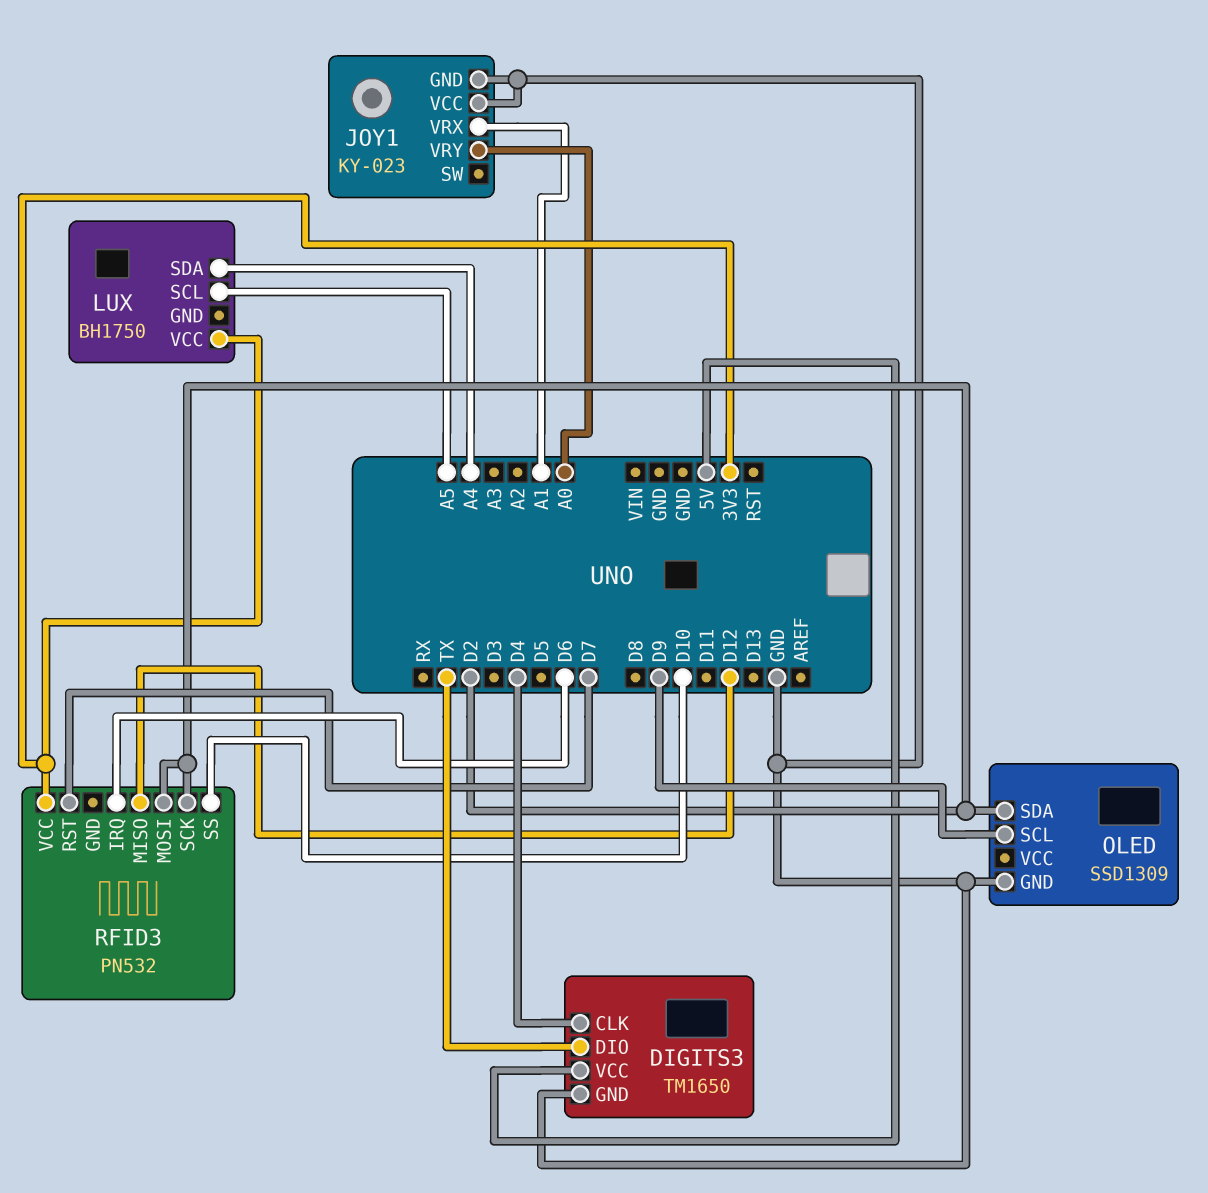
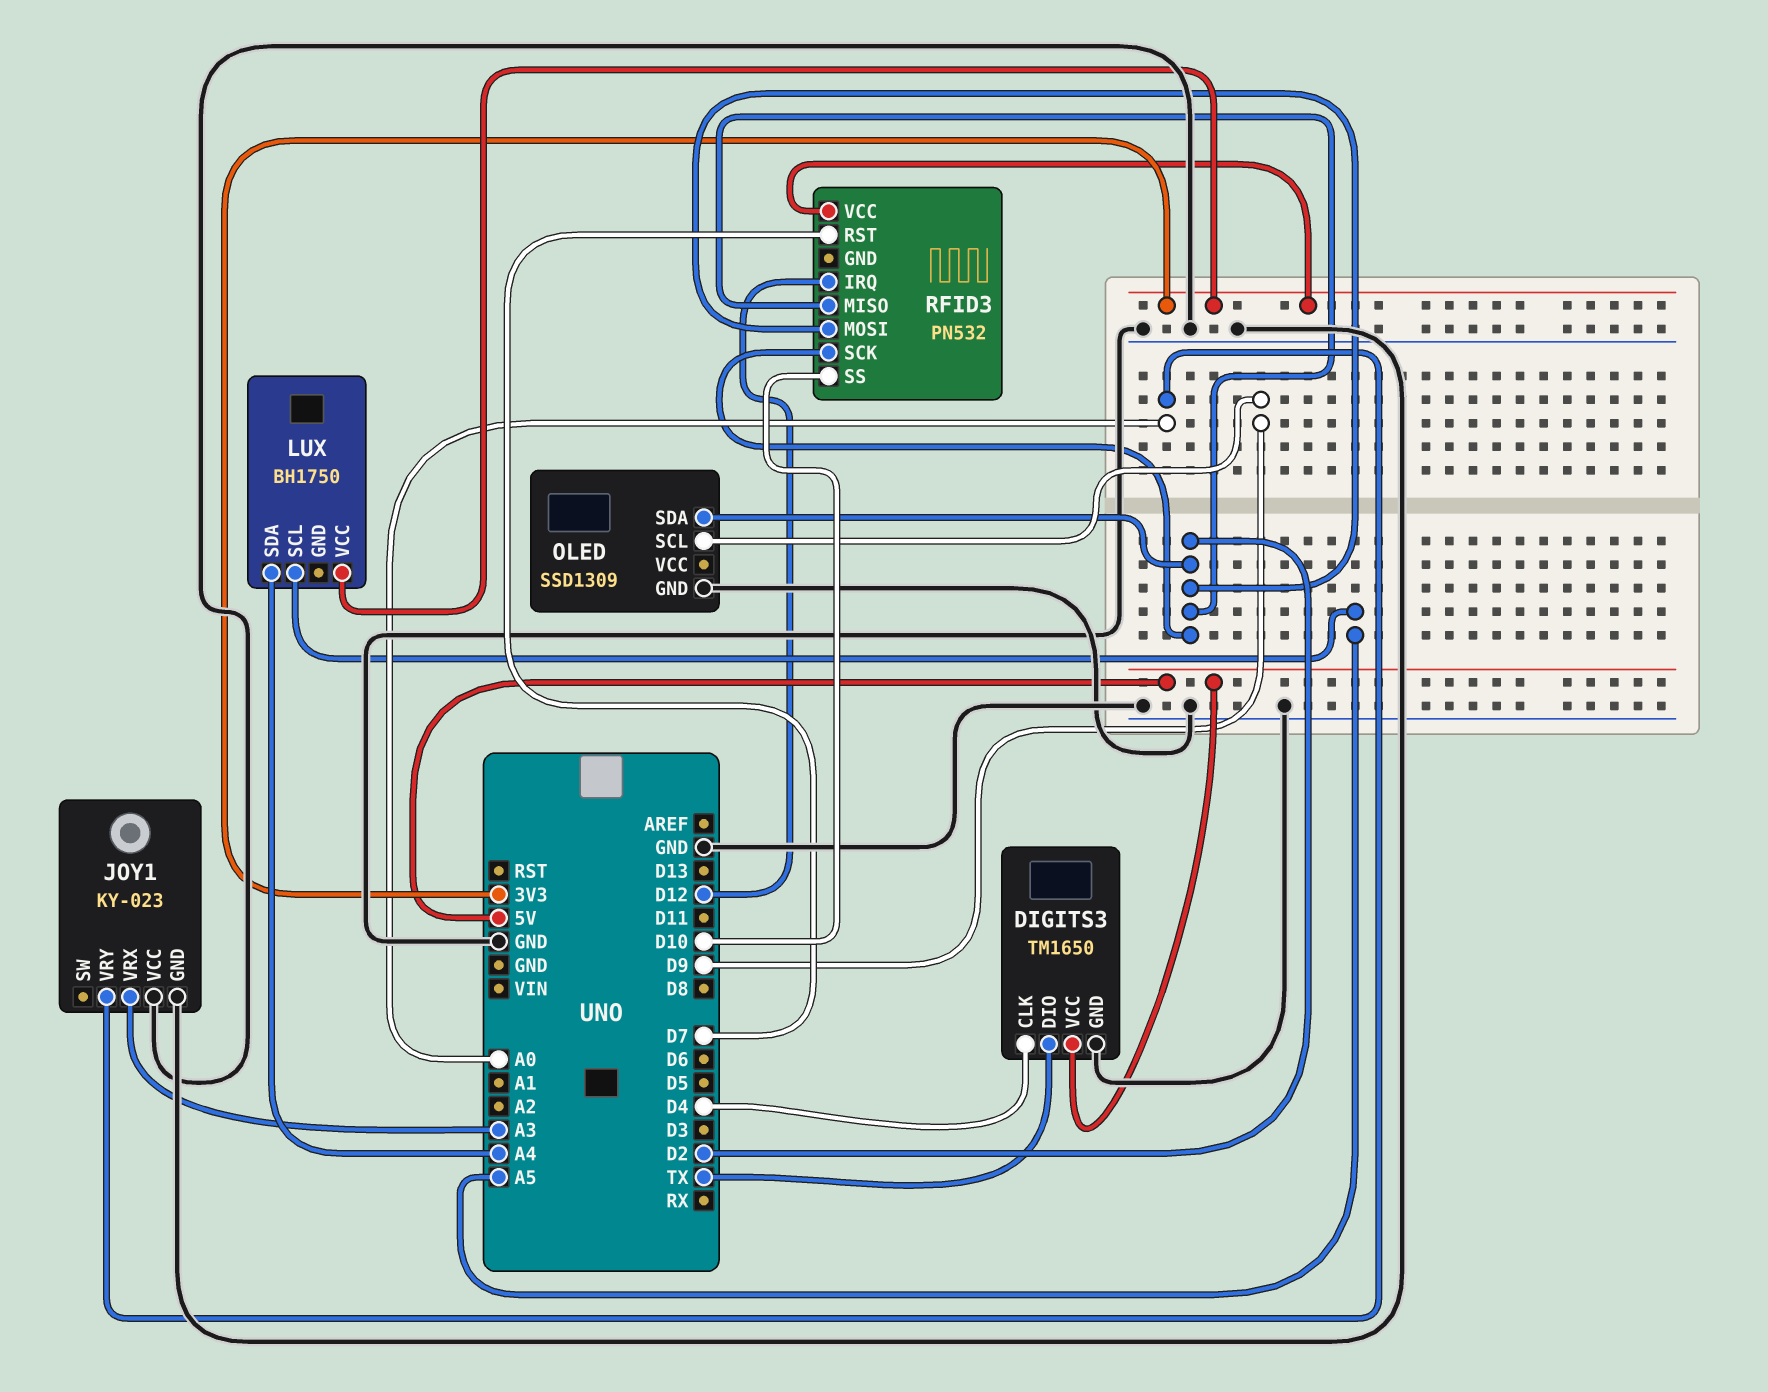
JOY1 pin VRX: A1 -> A3
RFID3 pin IRQ: D6 -> D12
RFID3 pin MISO: D12 -> D2

